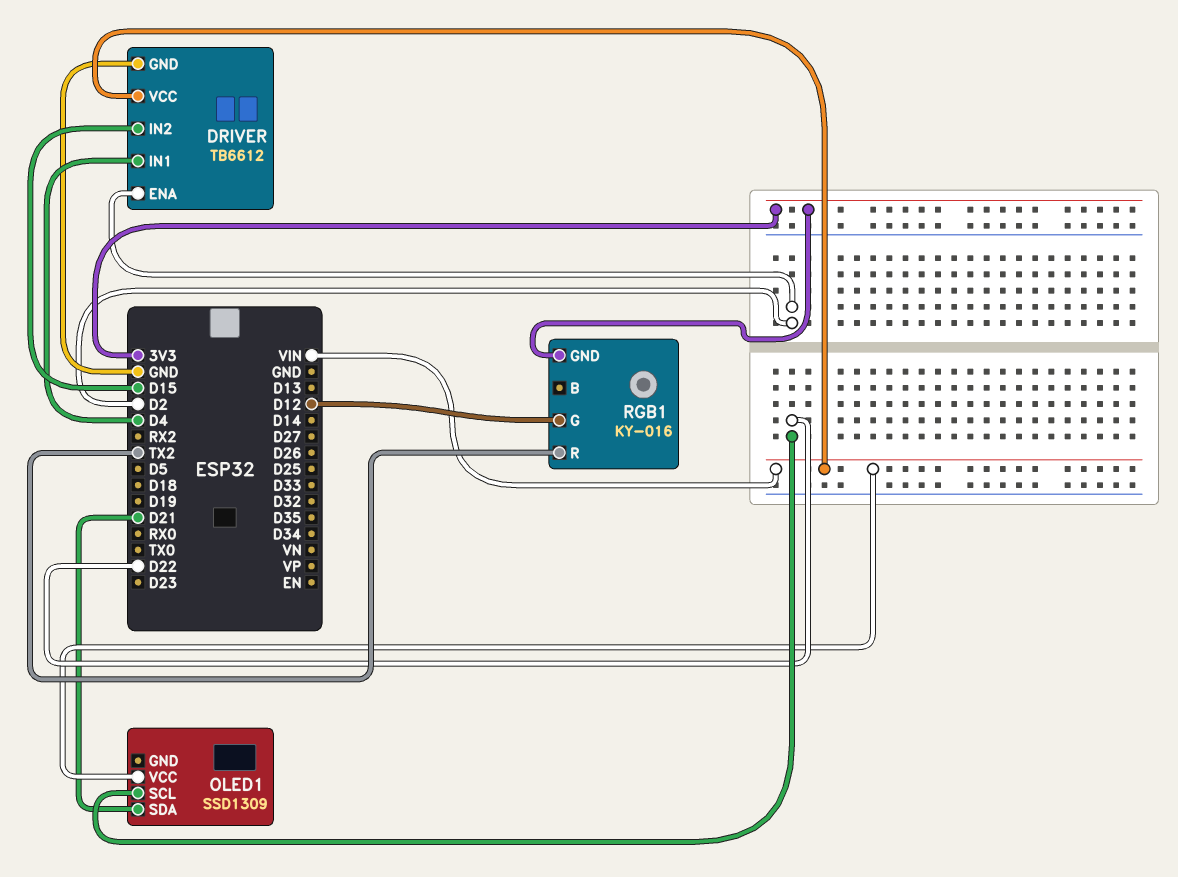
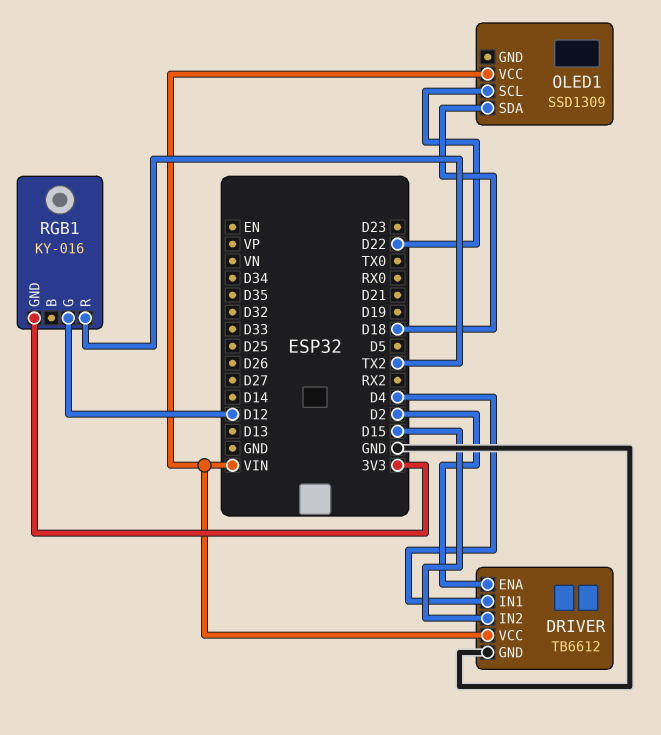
OLED1 pin SDA: D21 -> D18

